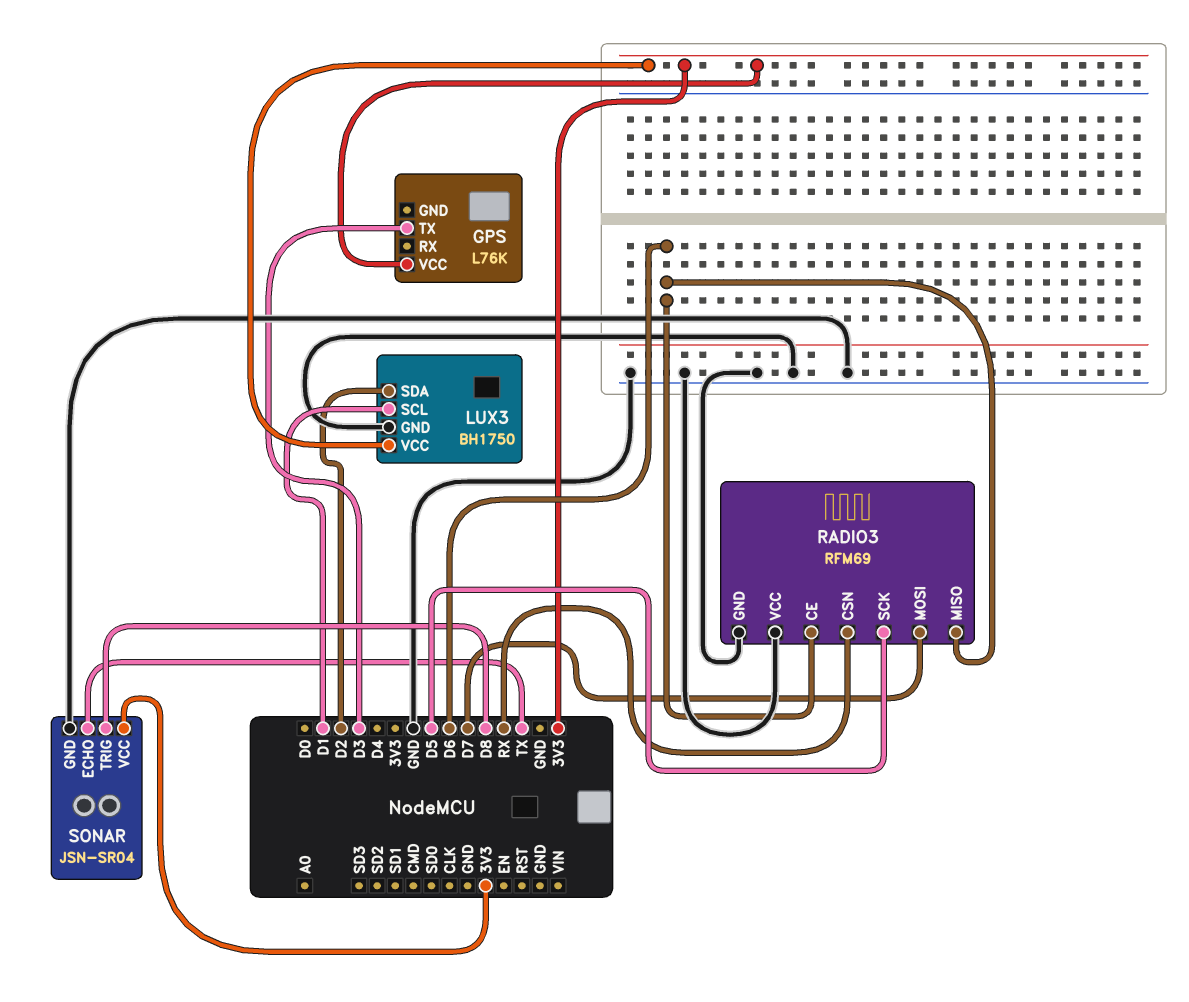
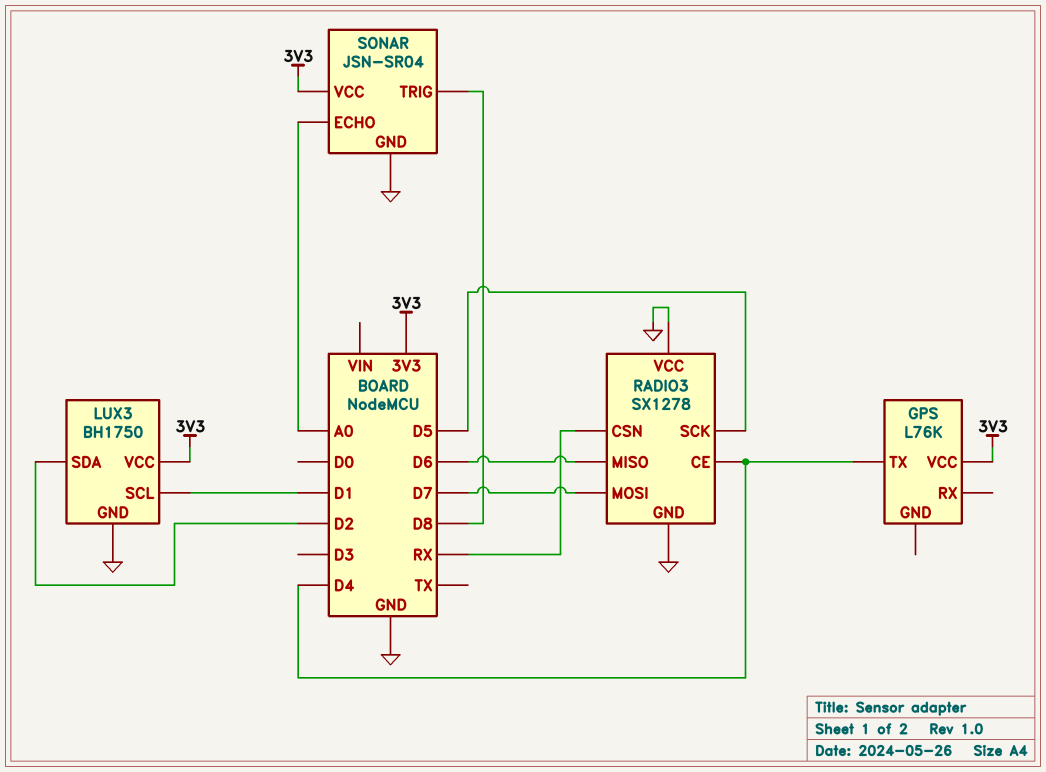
GPS pin TX: D3 -> D4
RADIO3: RFM69 -> SX1278
RADIO3 pin CE: D6 -> D4
SONAR pin ECHO: TX -> A0

